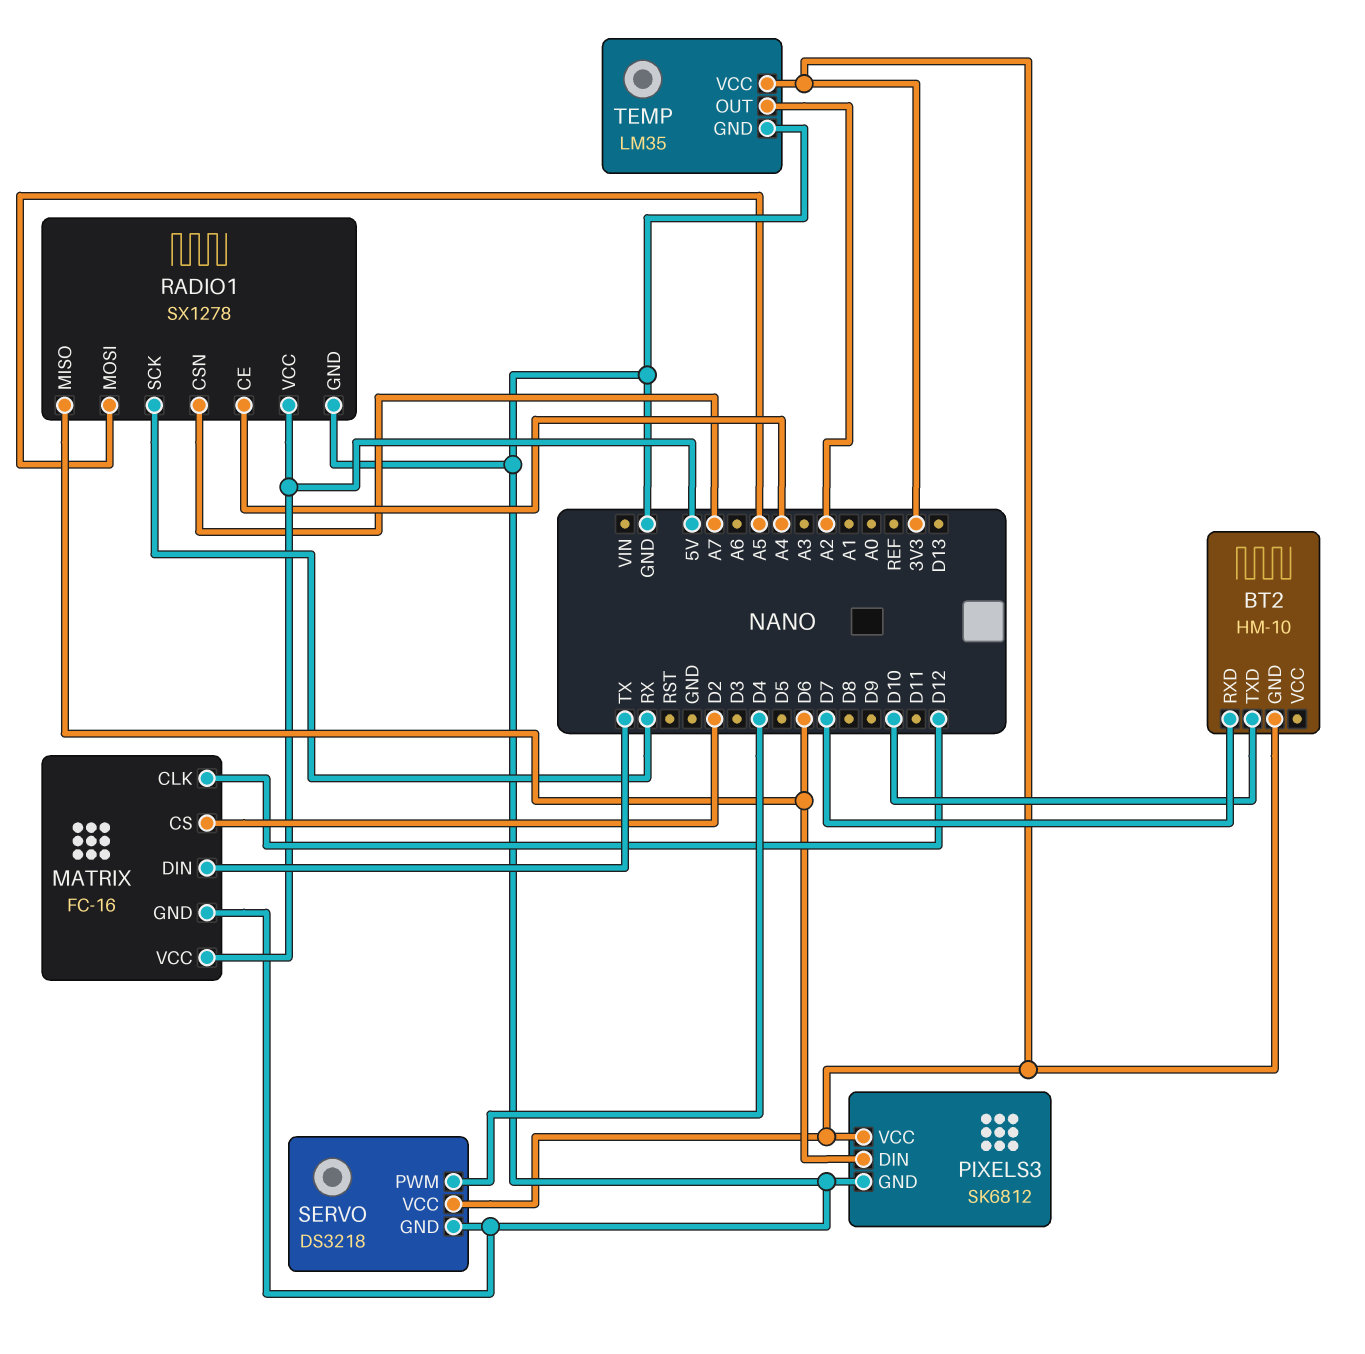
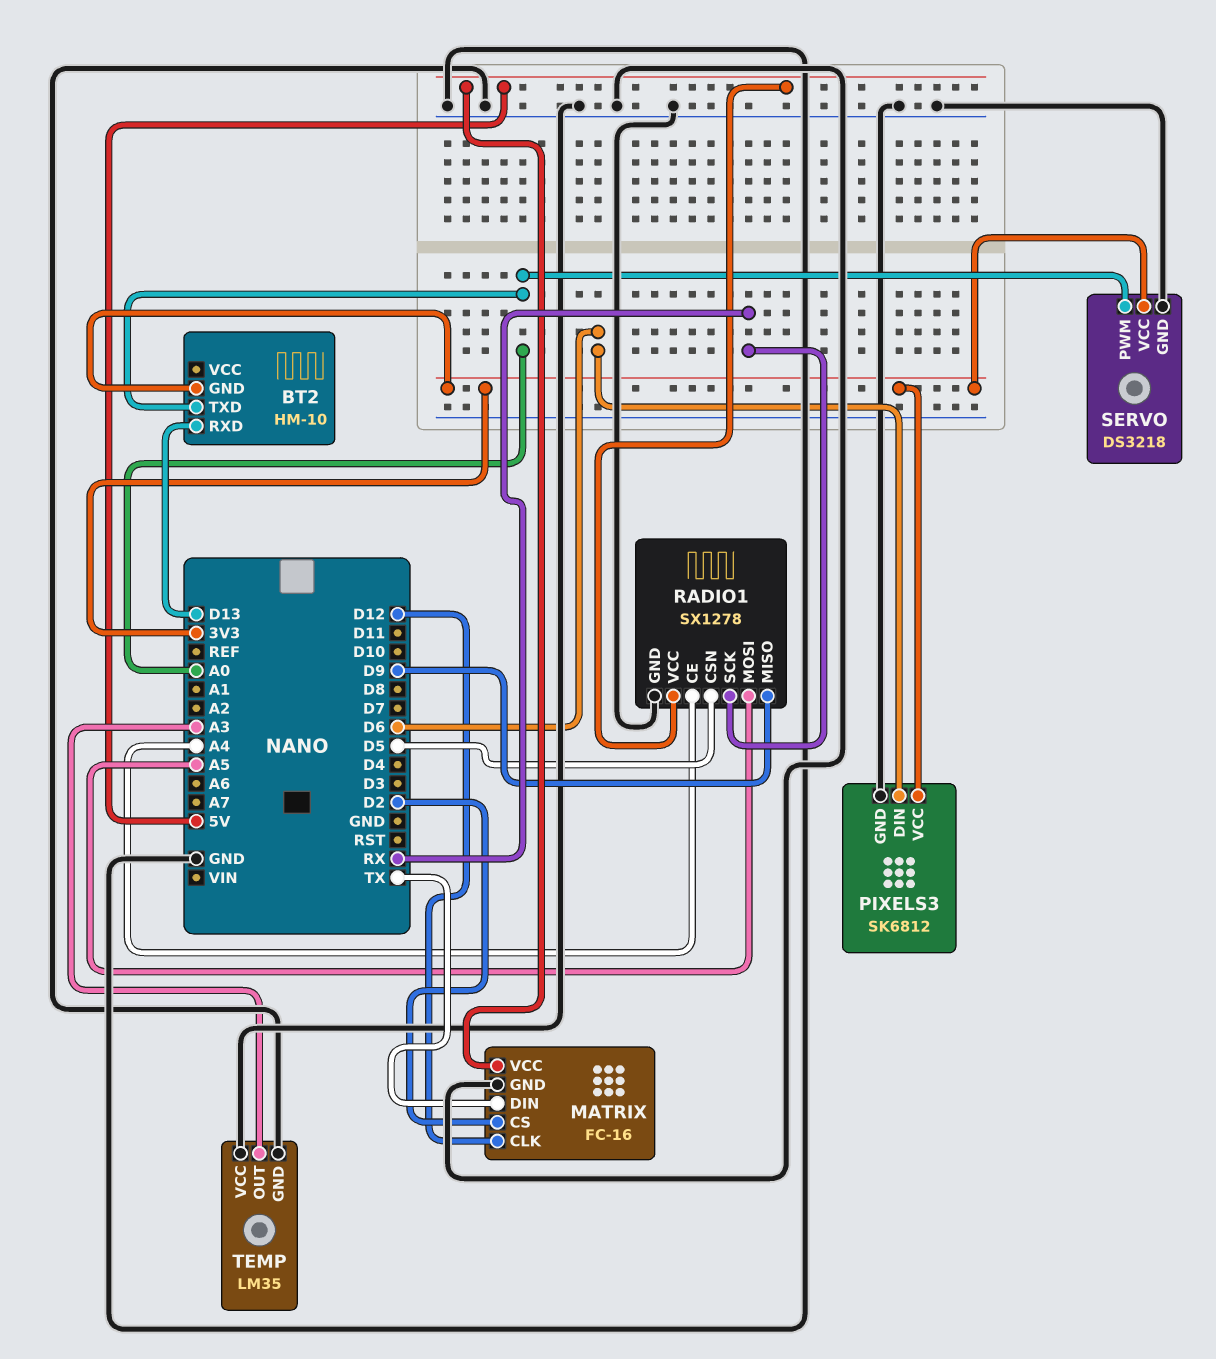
BT2 pin RXD: D7 -> D13
BT2 pin TXD: D10 -> A0
RADIO1 pin CSN: A7 -> D5
RADIO1 pin MISO: D6 -> D9
SERVO pin PWM: D4 -> A0
TEMP pin OUT: A2 -> A3
TEMP pin VCC: 3V3 -> GND

